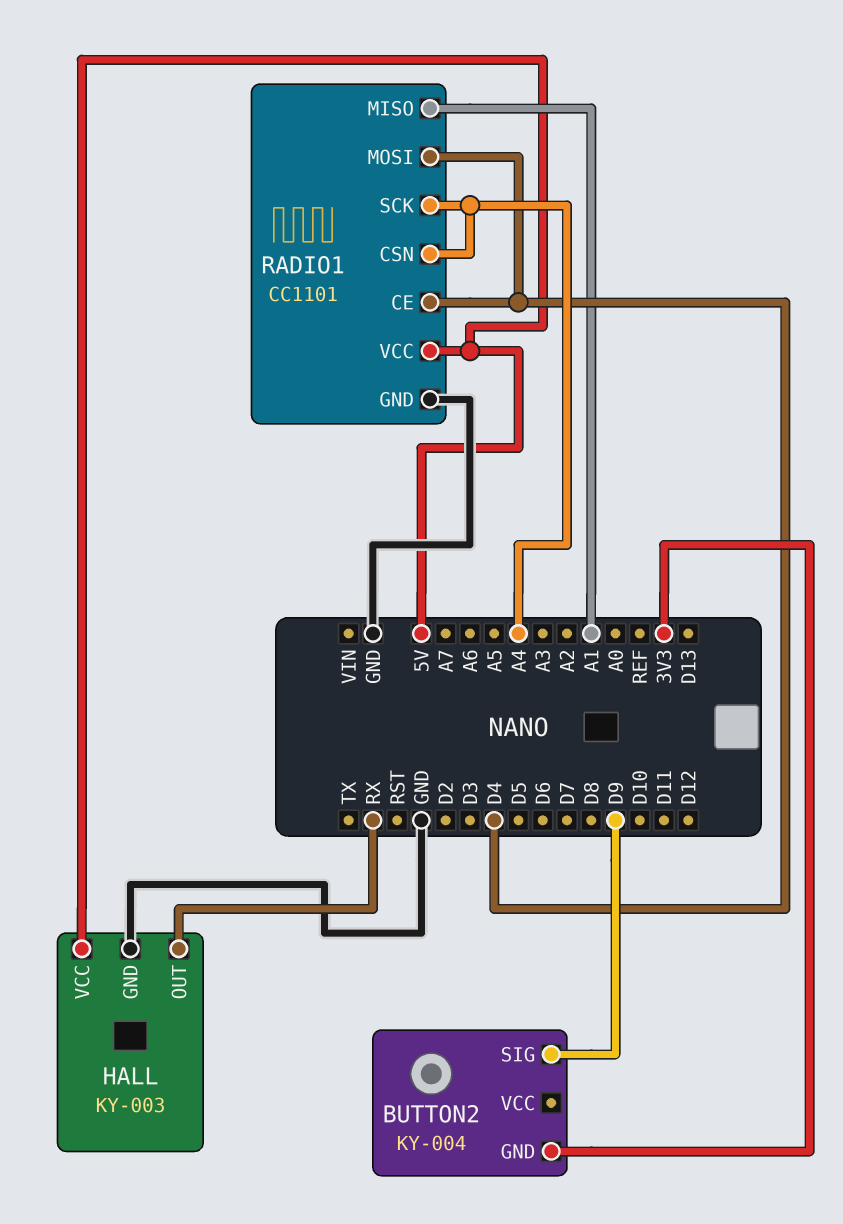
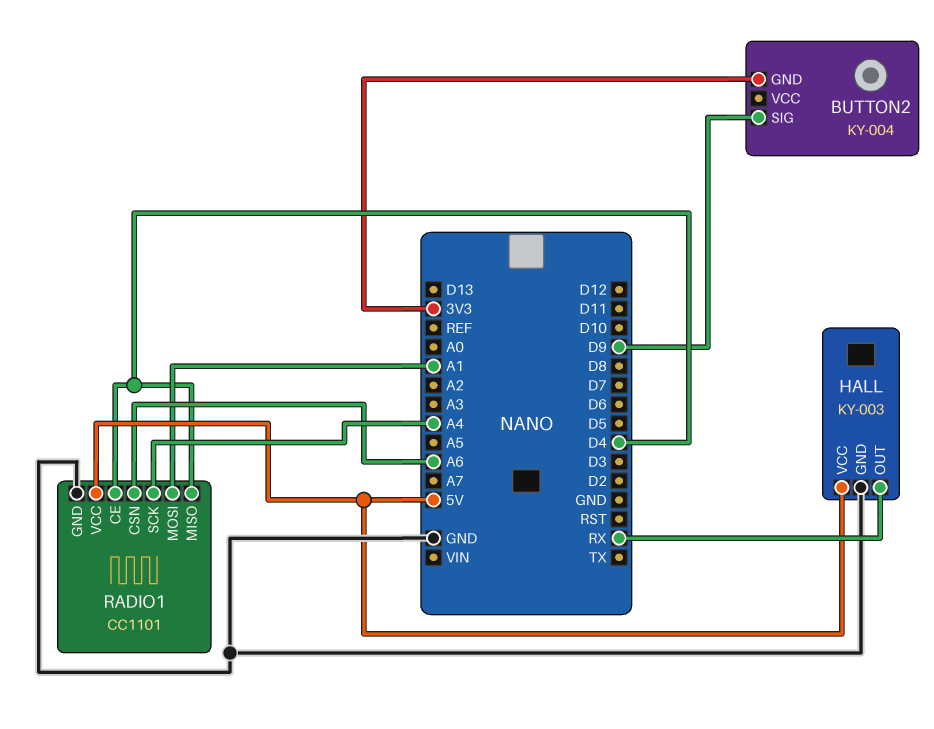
RADIO1 pin CSN: A4 -> A6
RADIO1 pin MISO: A1 -> D4
RADIO1 pin MOSI: D4 -> A1

